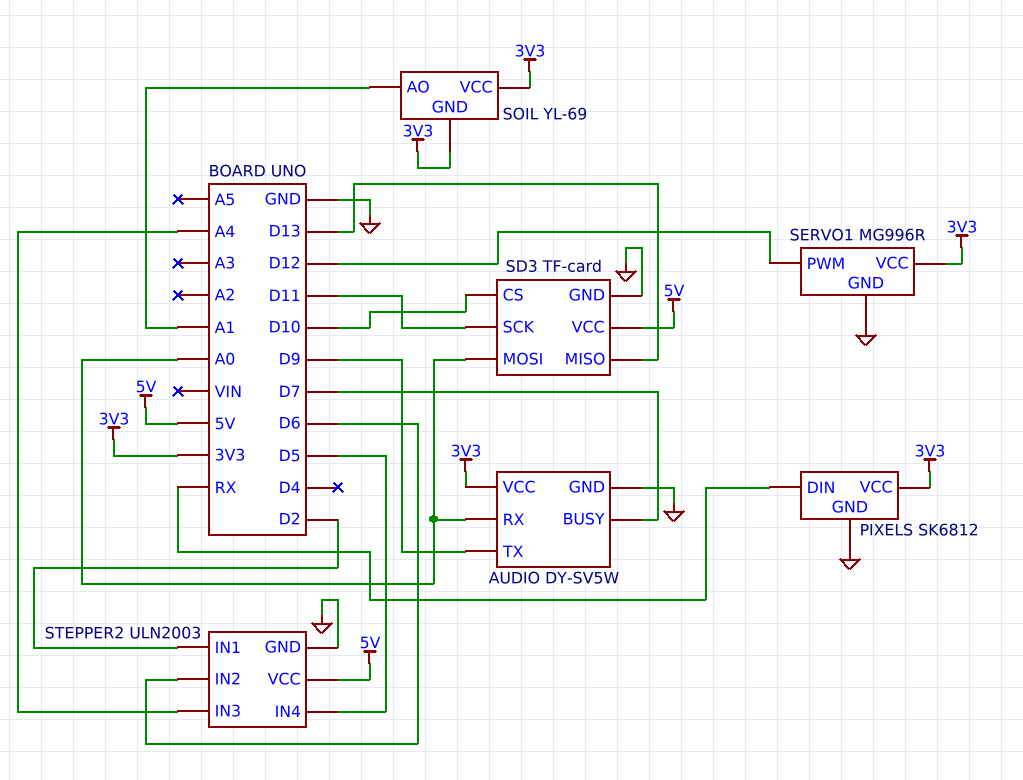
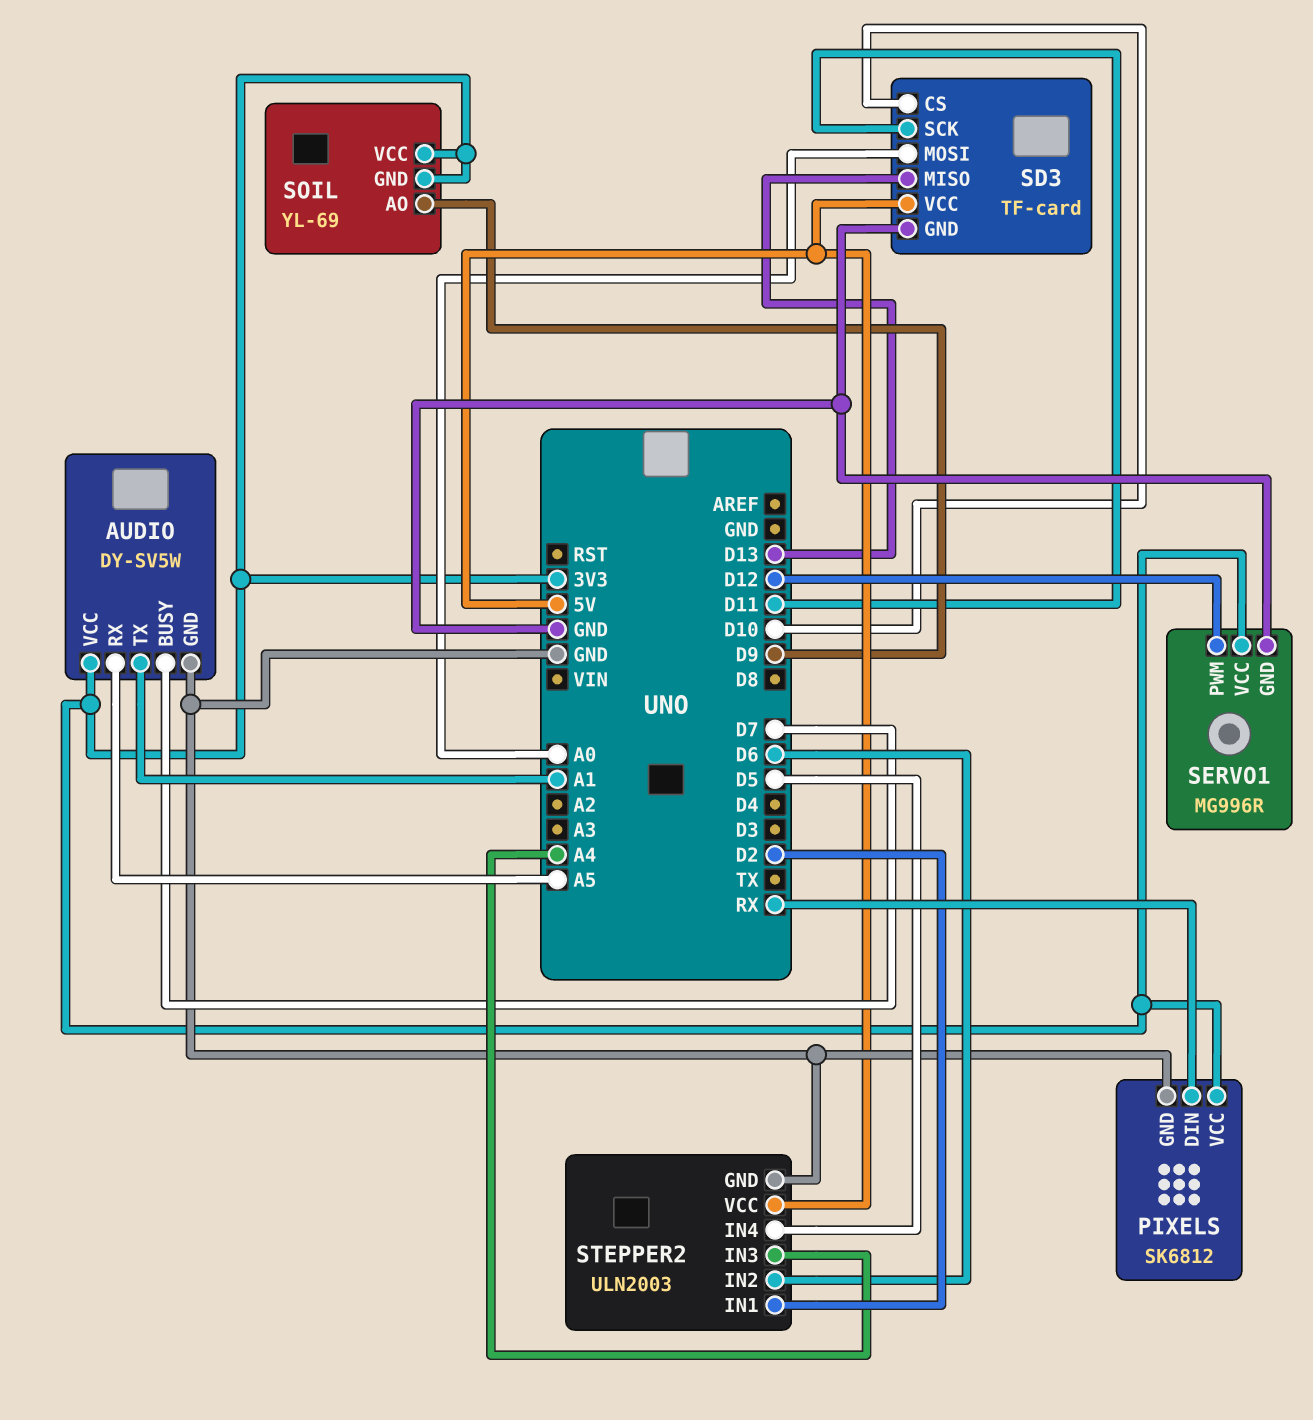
AUDIO pin RX: A0 -> A5
AUDIO pin TX: D9 -> A1
SOIL pin AO: A1 -> D9

